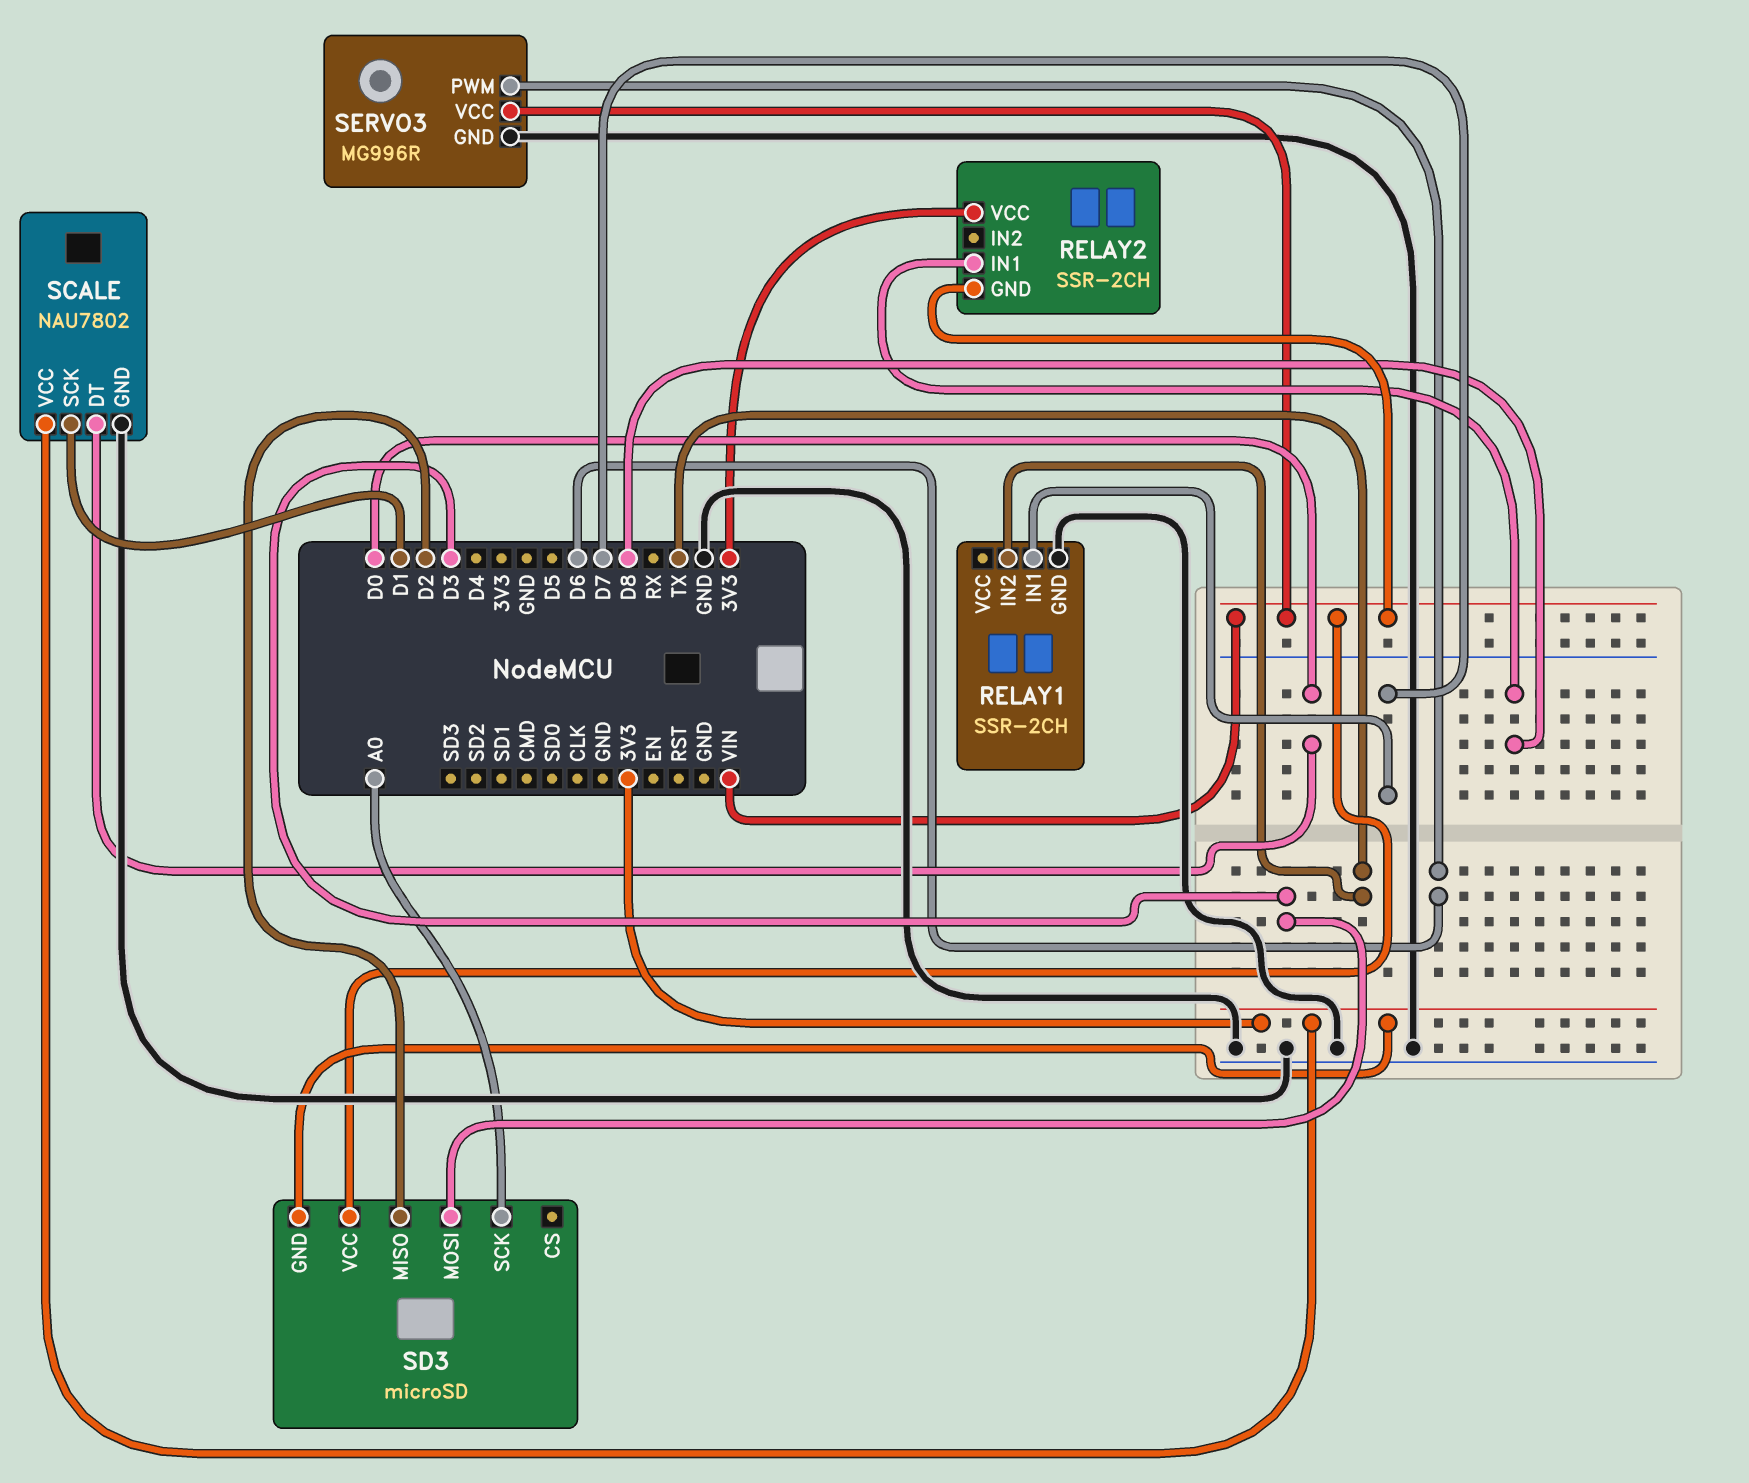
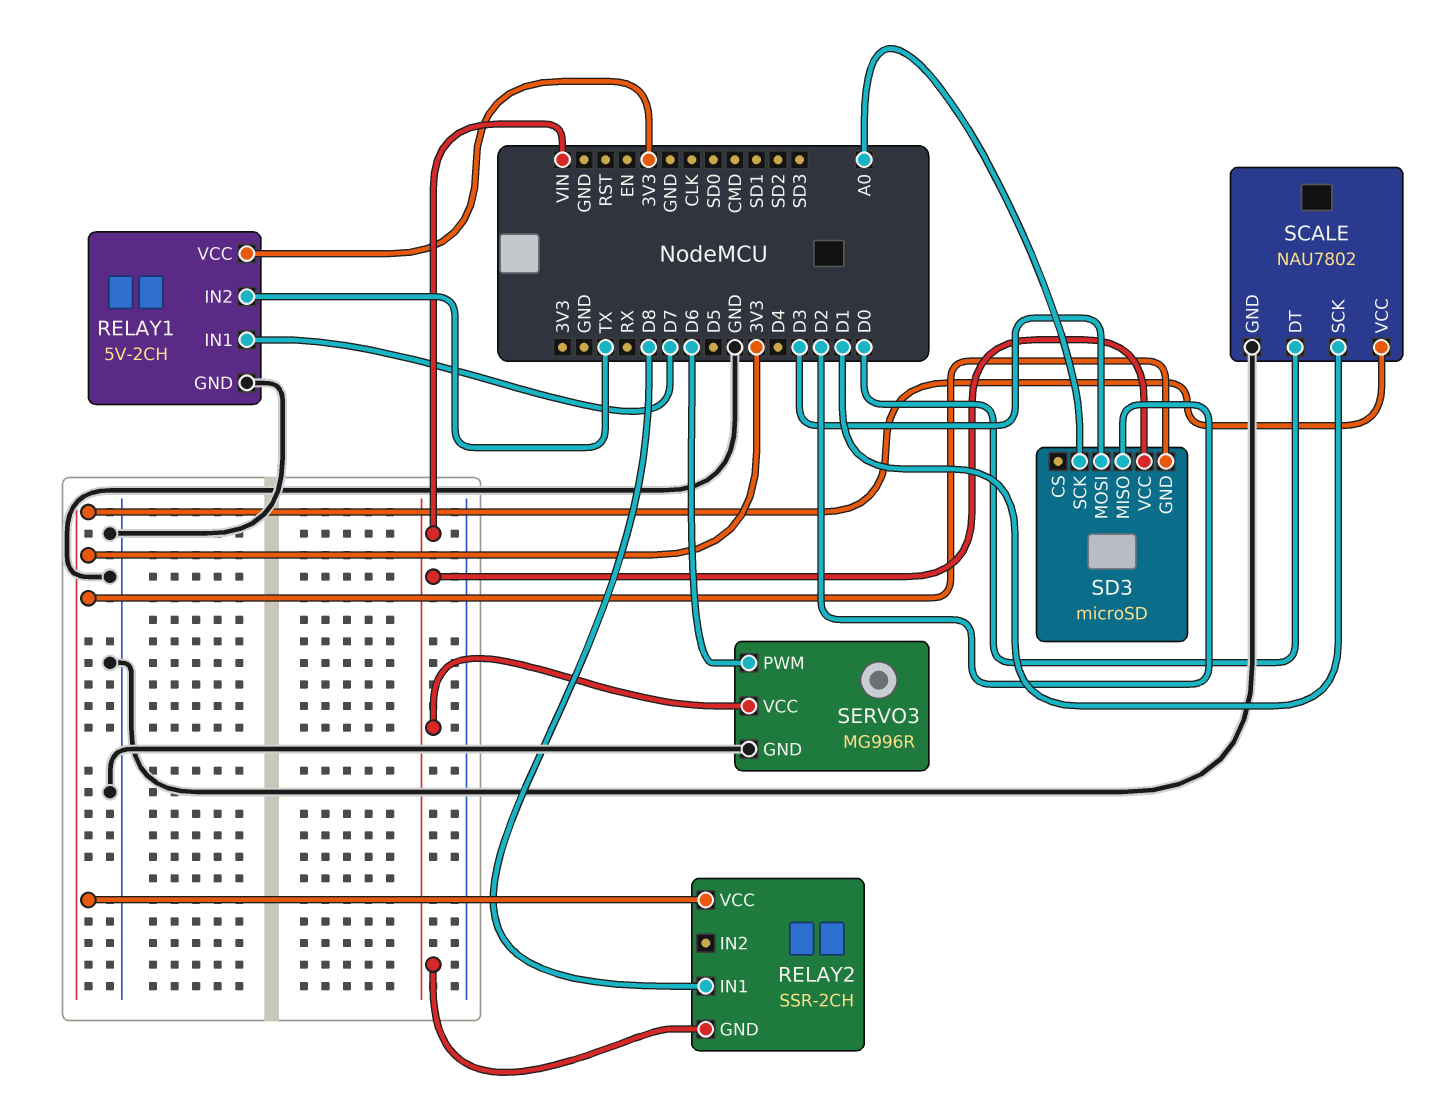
RELAY1: SSR-2CH -> 5V-2CH
RELAY1 pin VCC: none -> 3V3

